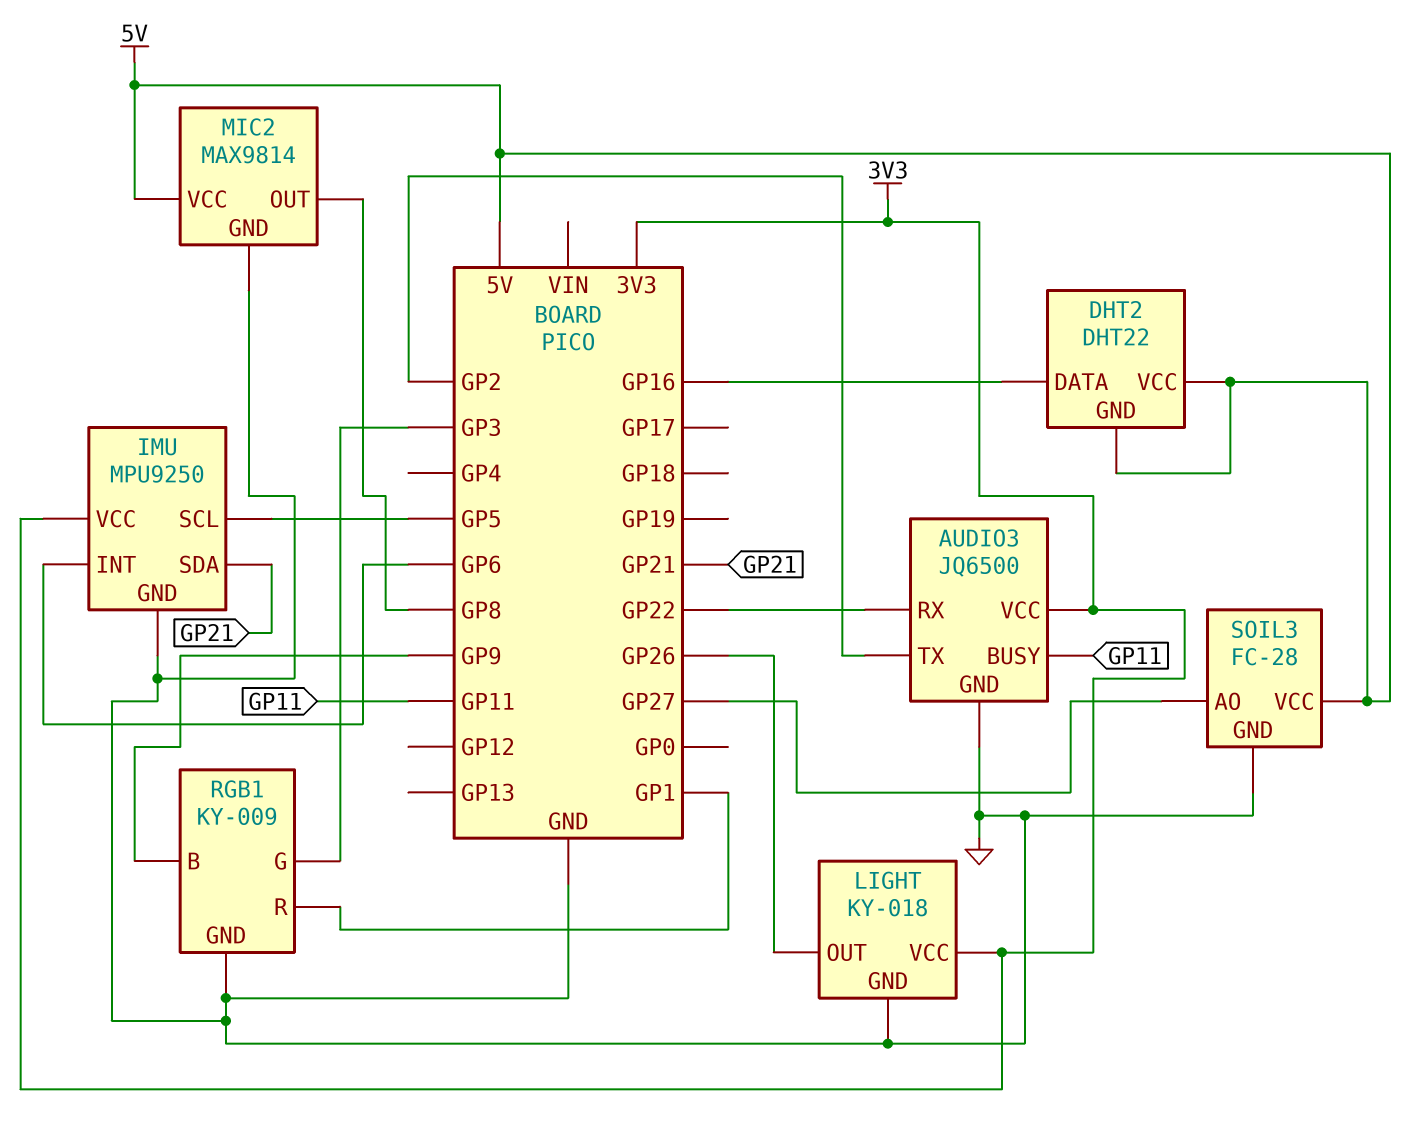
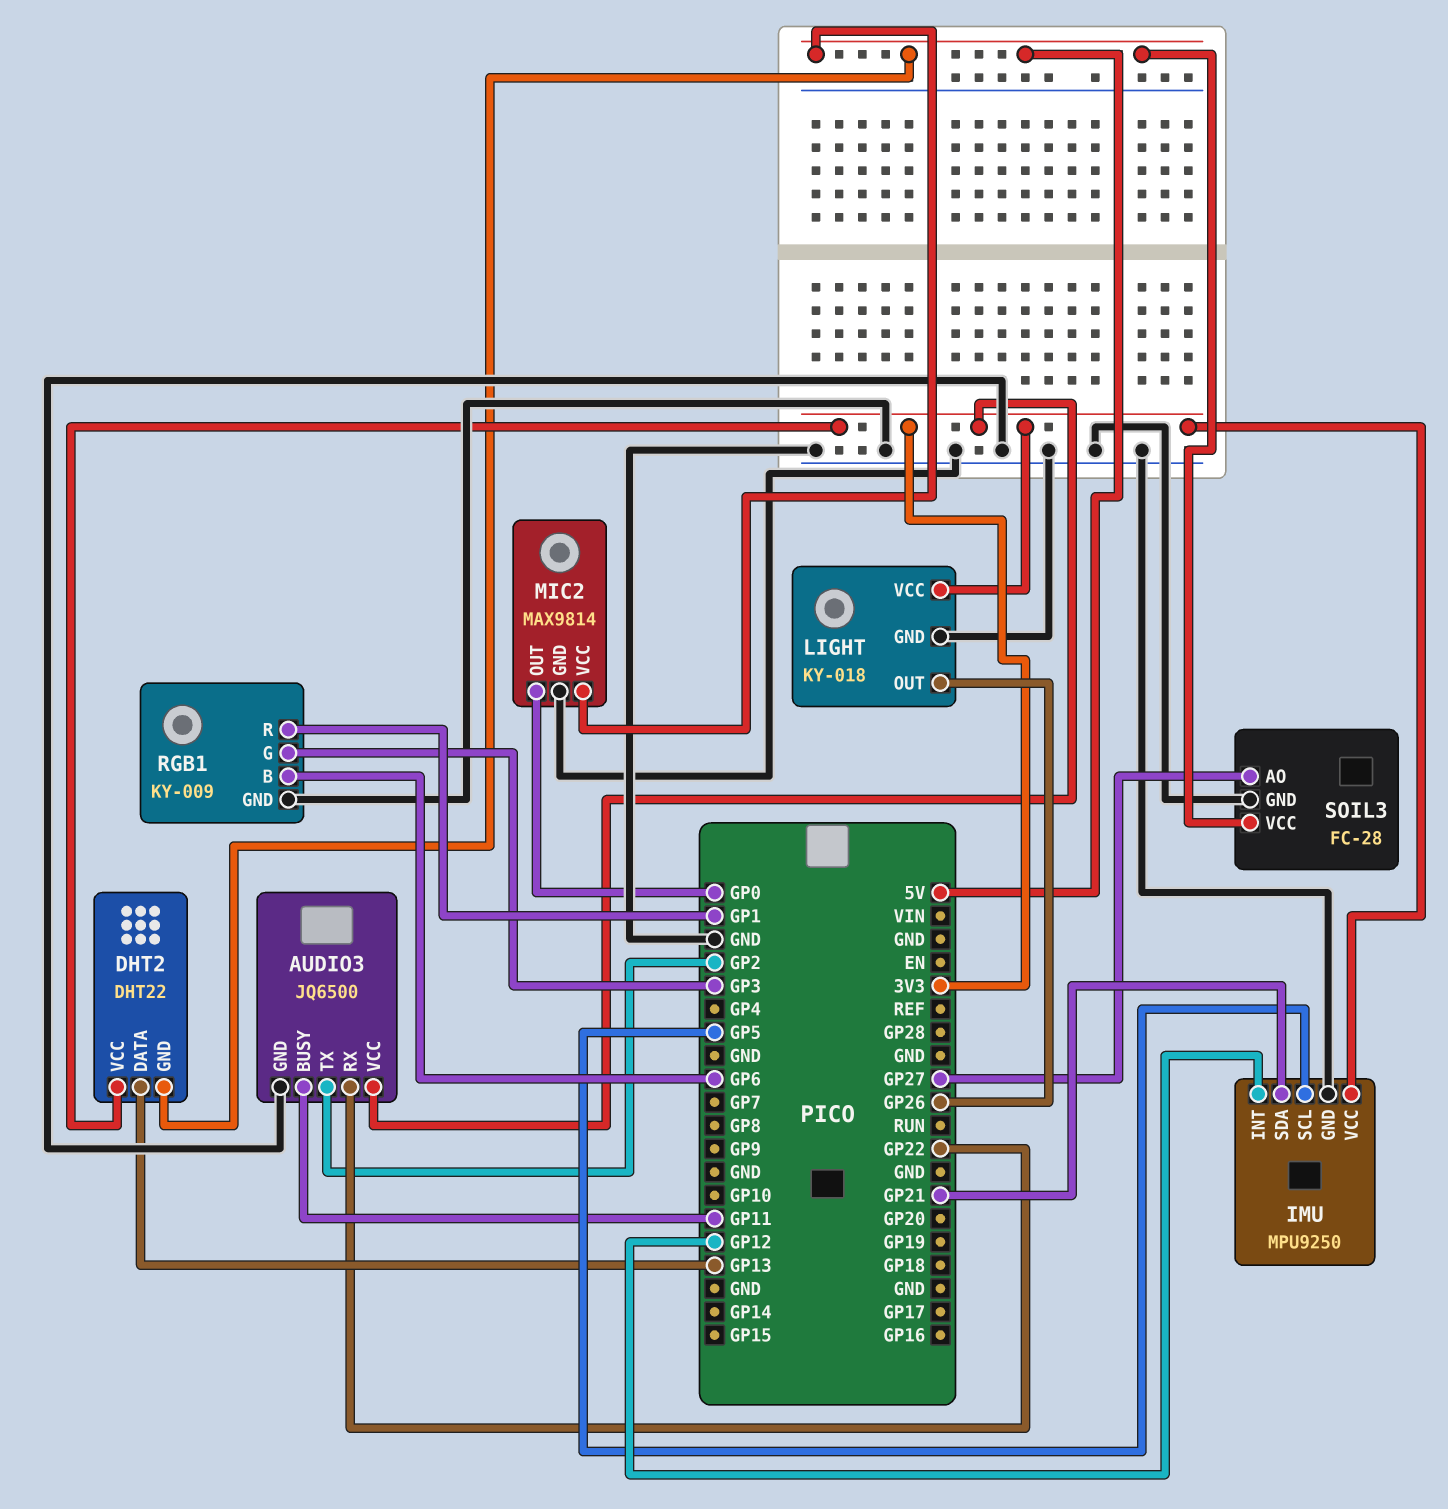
DHT2 pin DATA: GP16 -> GP13
DHT2 pin VCC: 5V -> 3V3
IMU pin INT: GP6 -> GP12
MIC2 pin OUT: GP8 -> GP0
RGB1 pin B: GP9 -> GP6

